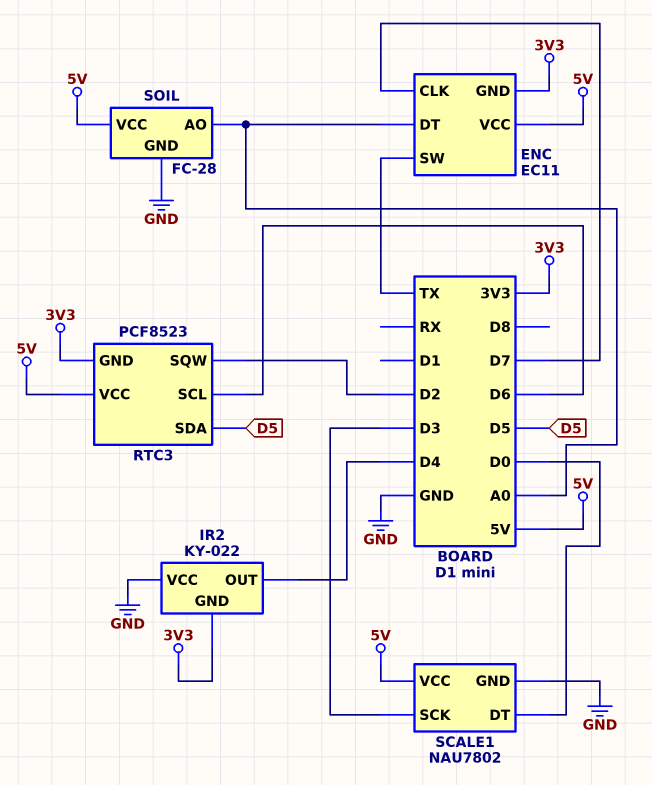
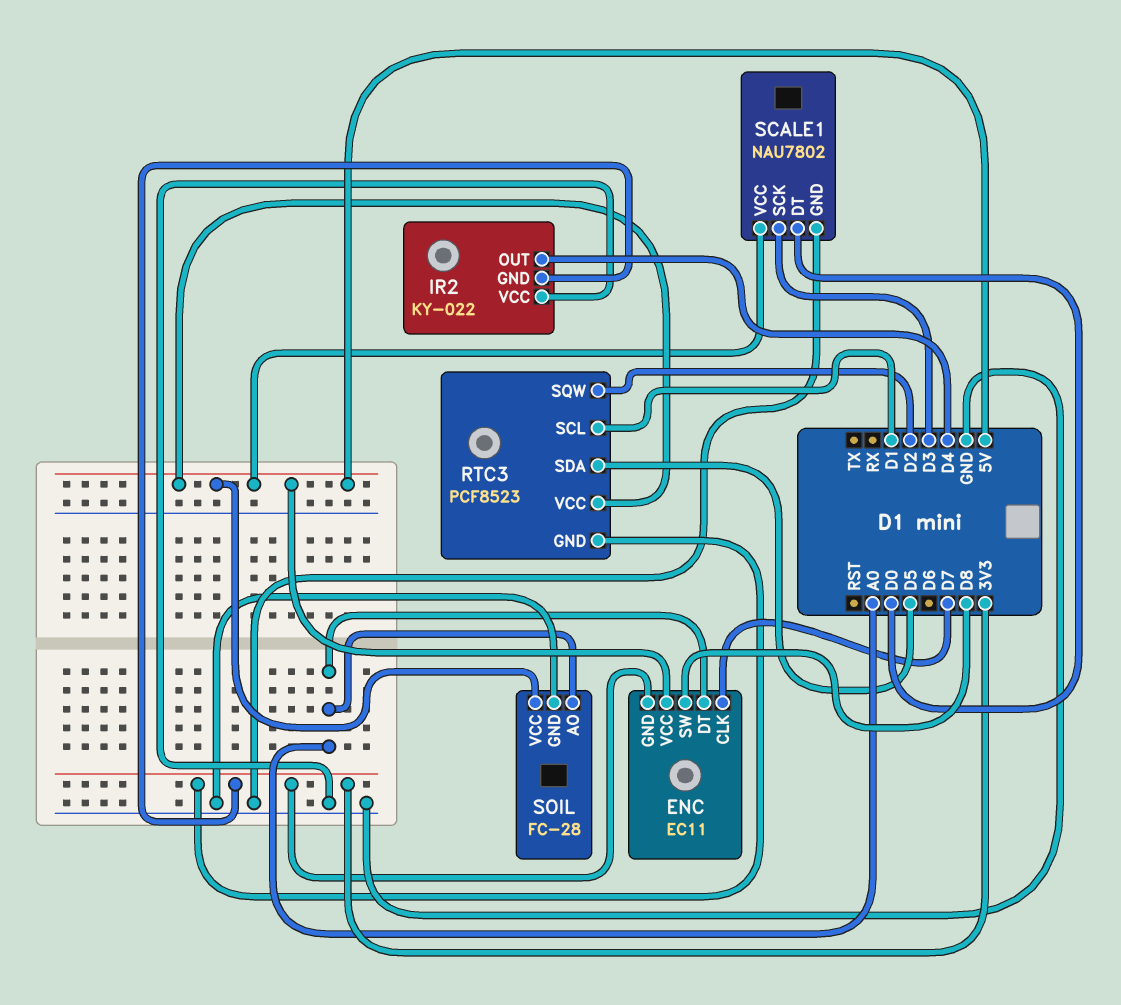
ENC pin SW: TX -> D8
RTC3 pin SCL: D6 -> D1

